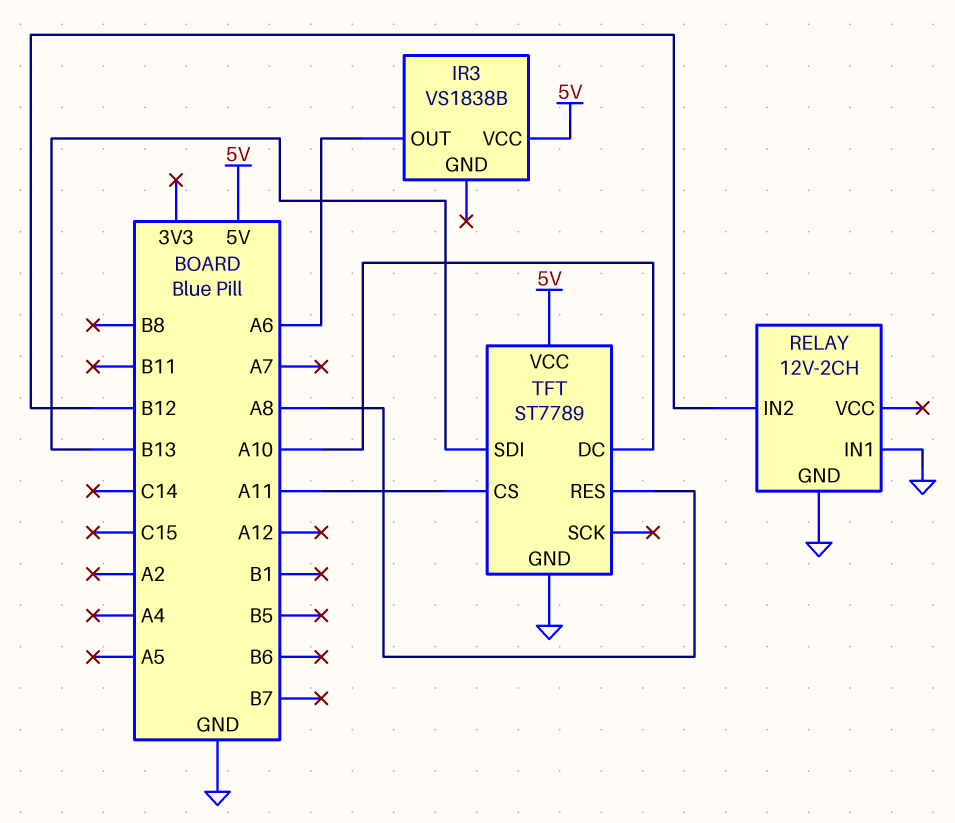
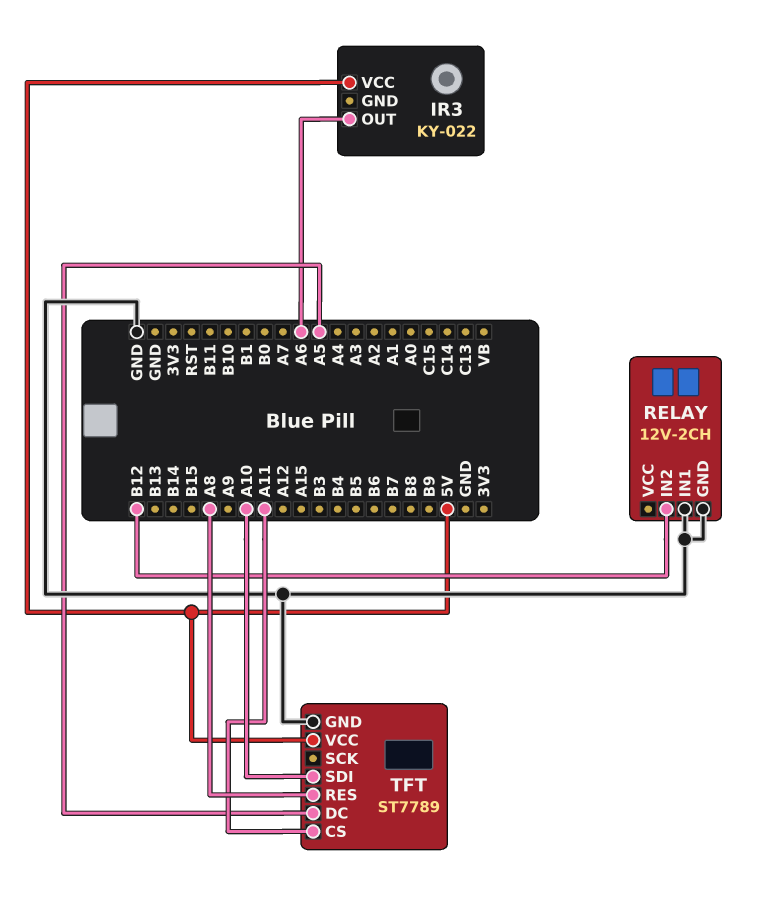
IR3: VS1838B -> KY-022
TFT pin DC: A10 -> A5
TFT pin SDI: B13 -> A10

